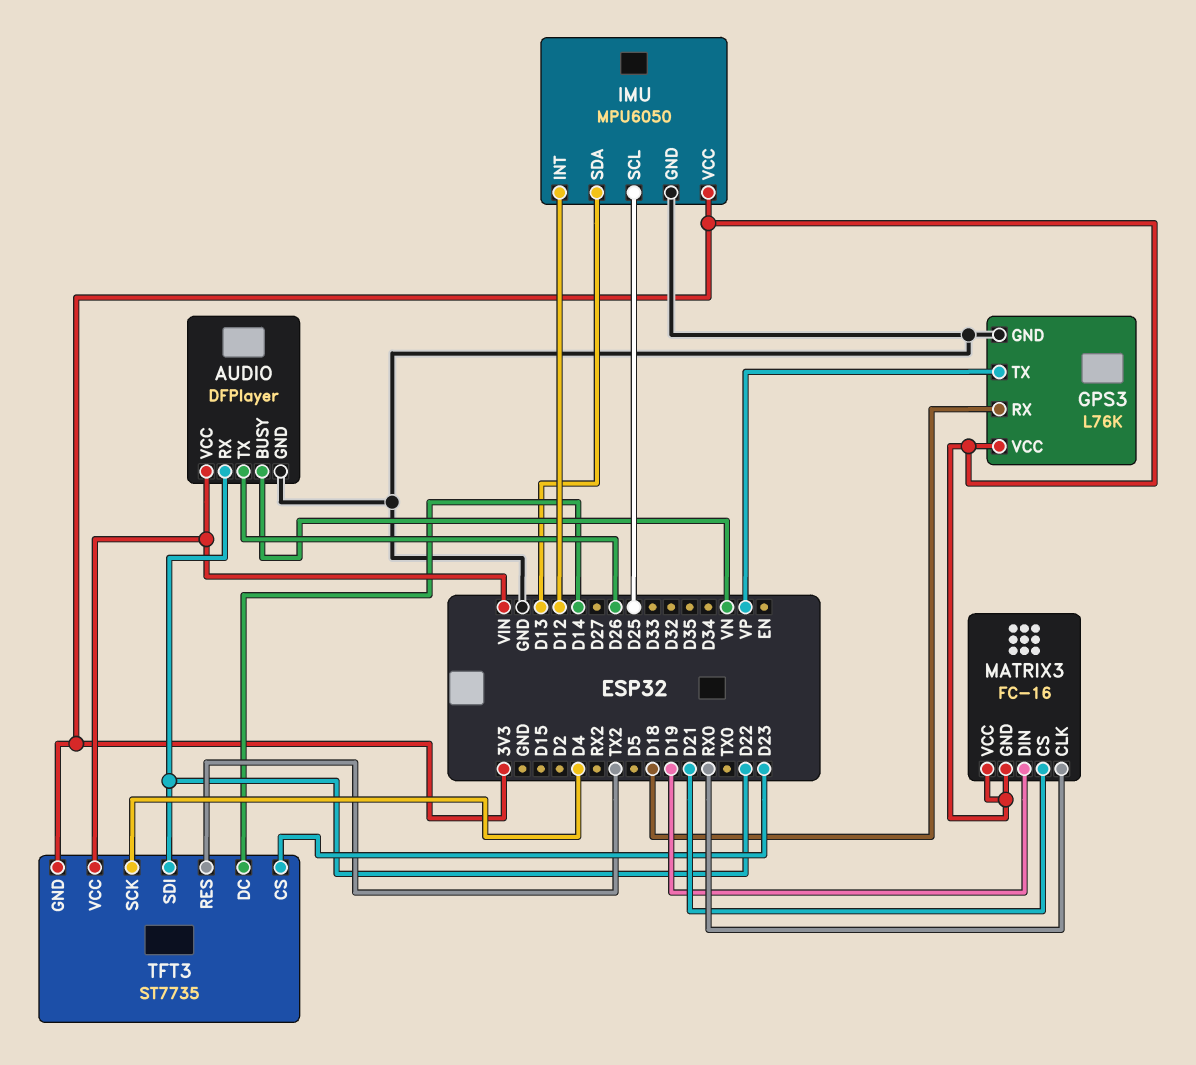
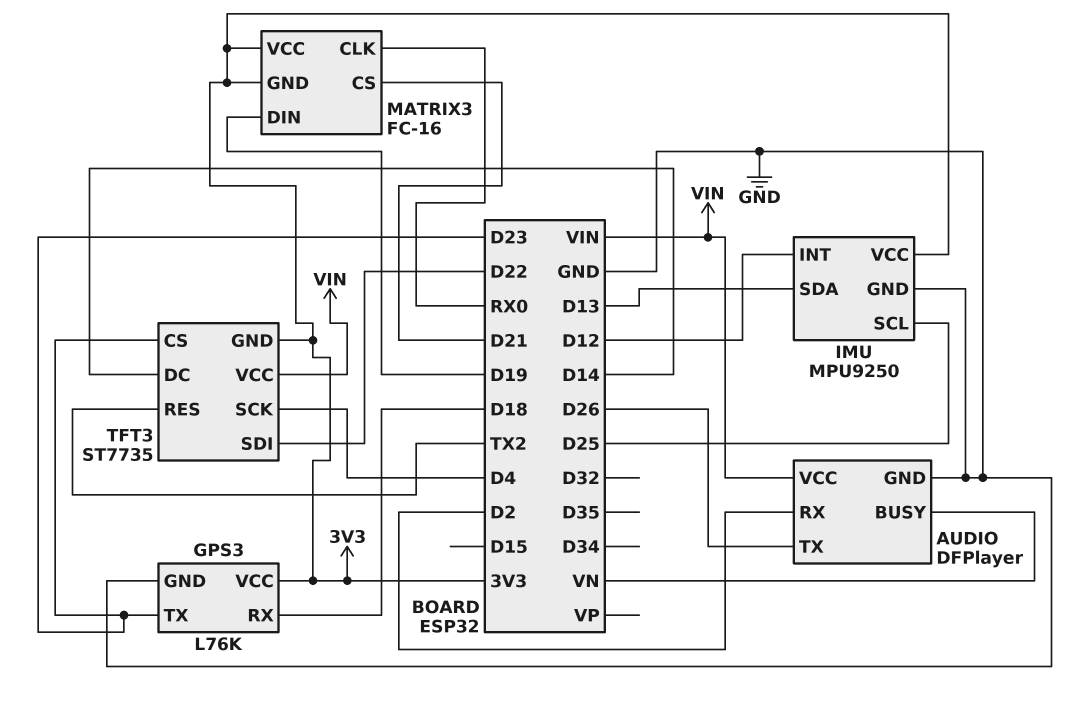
AUDIO pin RX: D22 -> D2
GPS3 pin TX: VP -> D23
IMU: MPU6050 -> MPU9250

